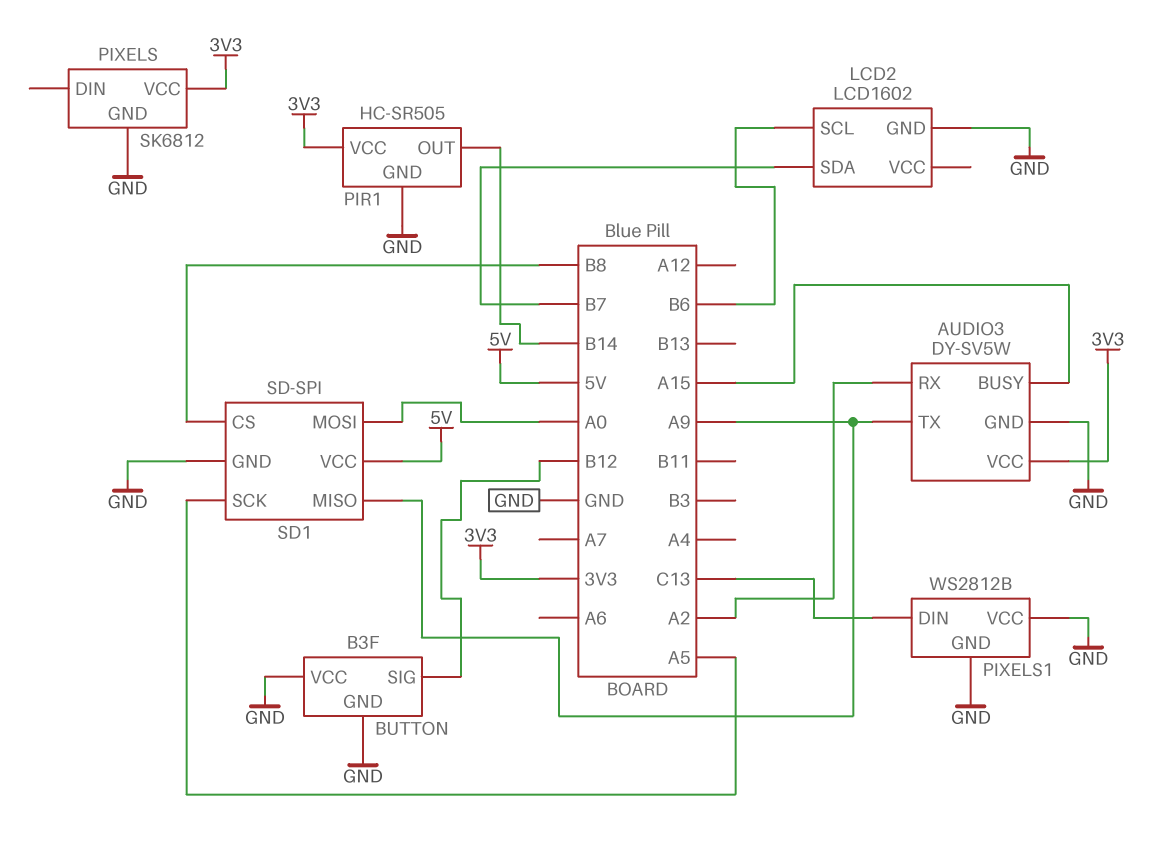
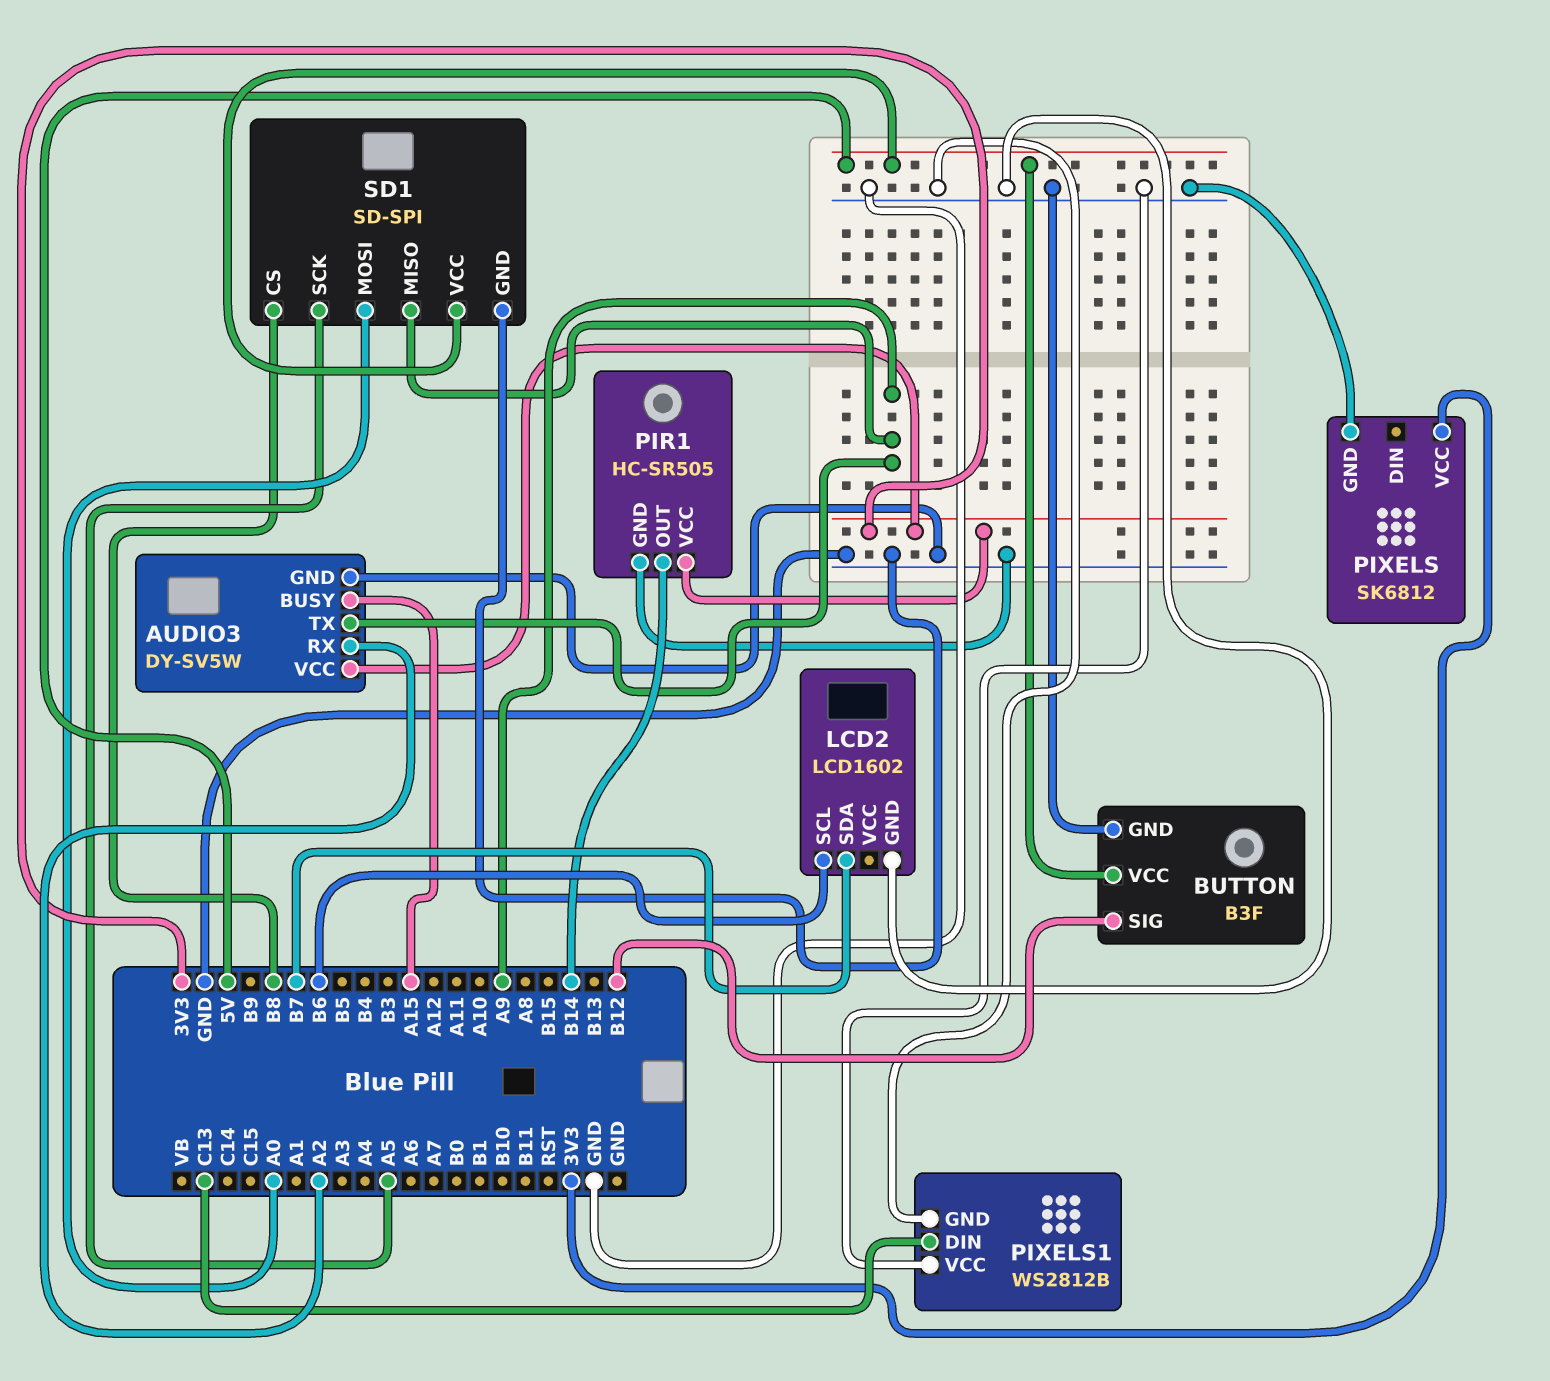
BUTTON pin VCC: GND -> 5V

